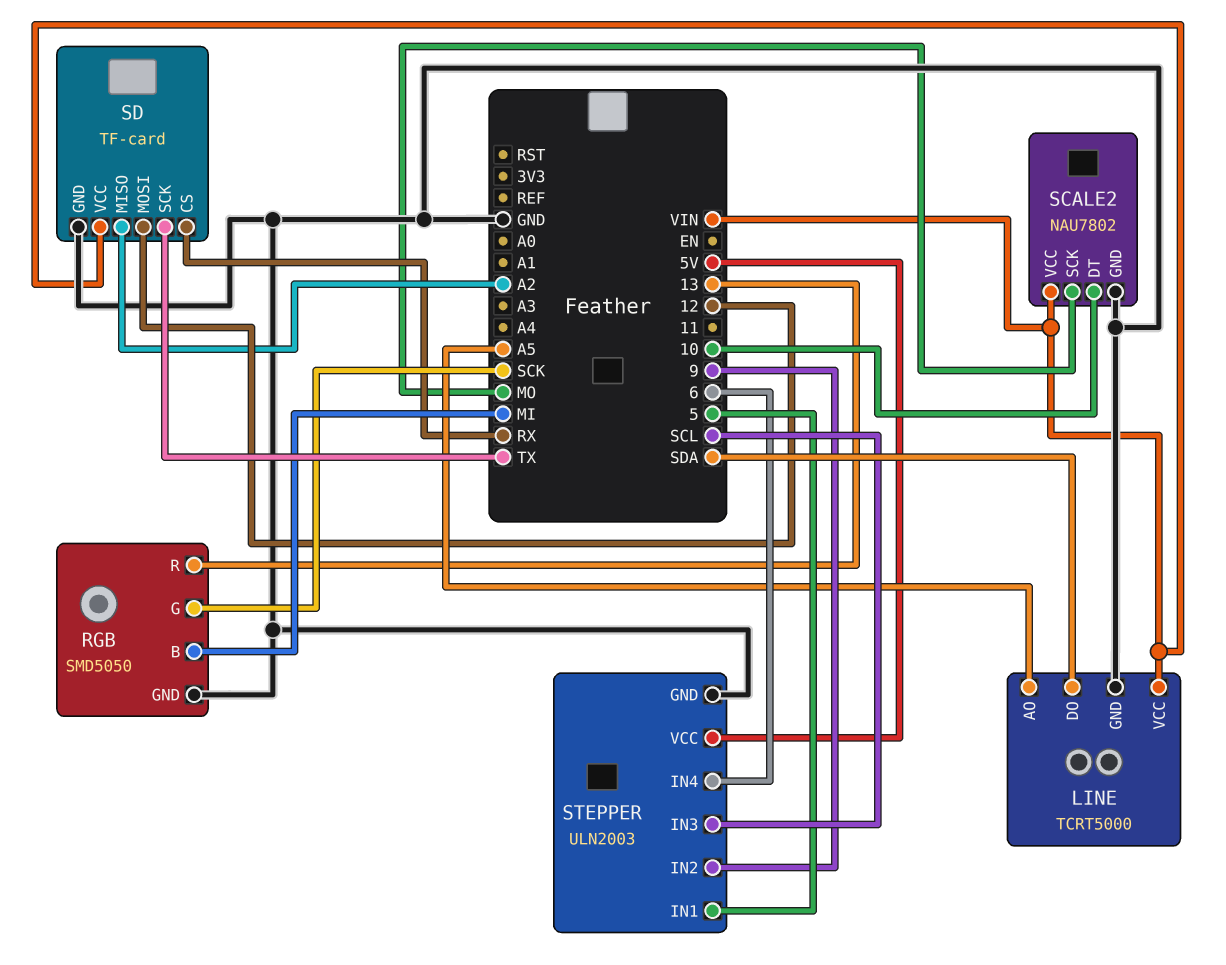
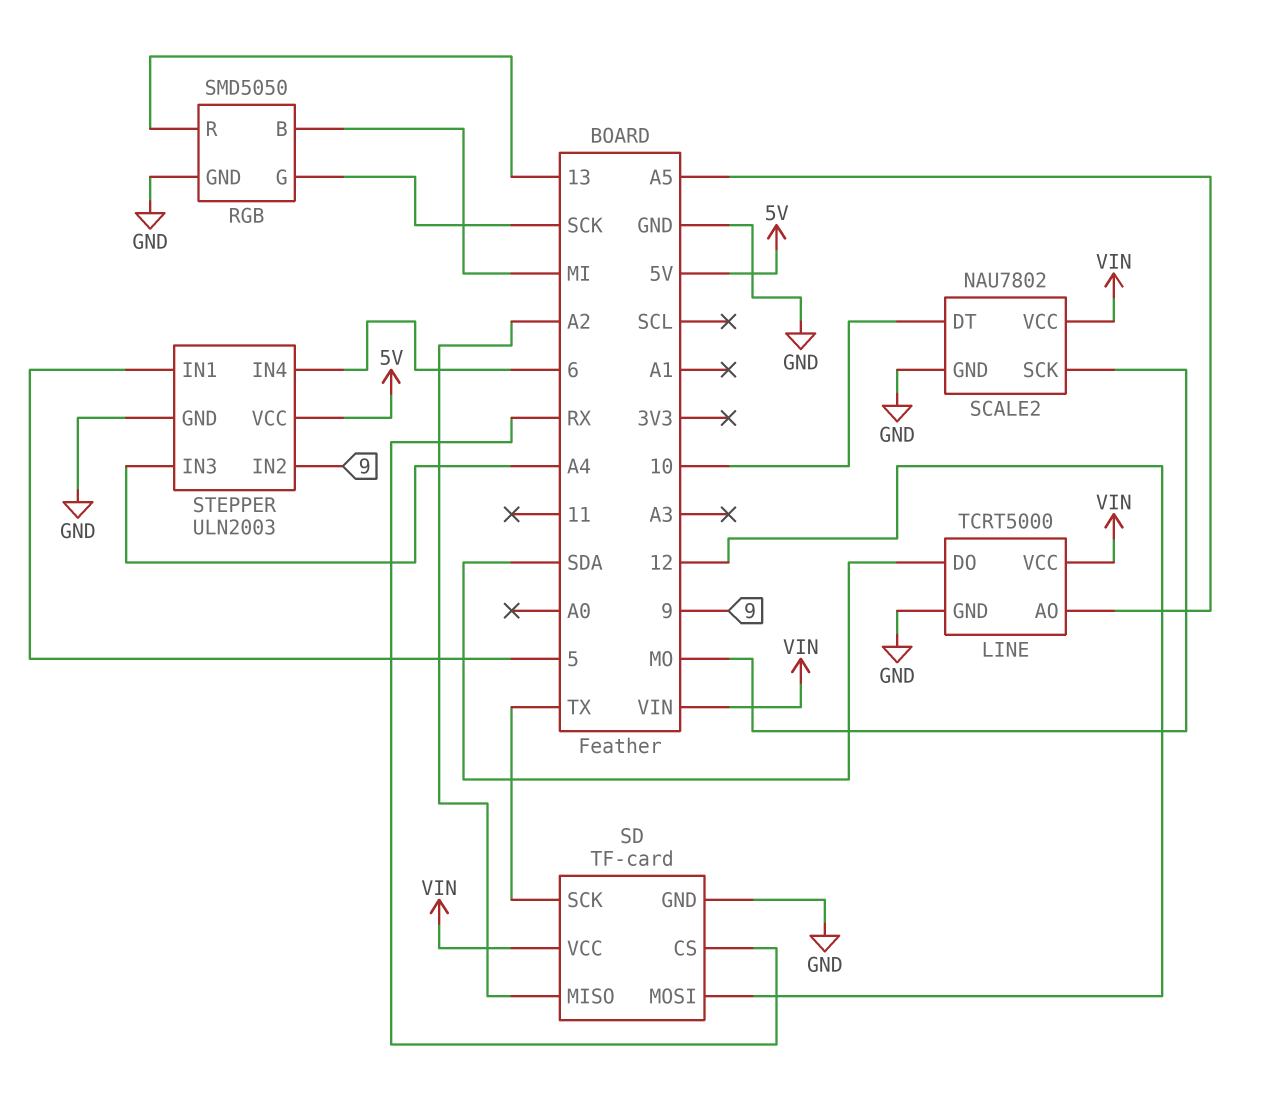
STEPPER pin IN3: SCL -> A4

